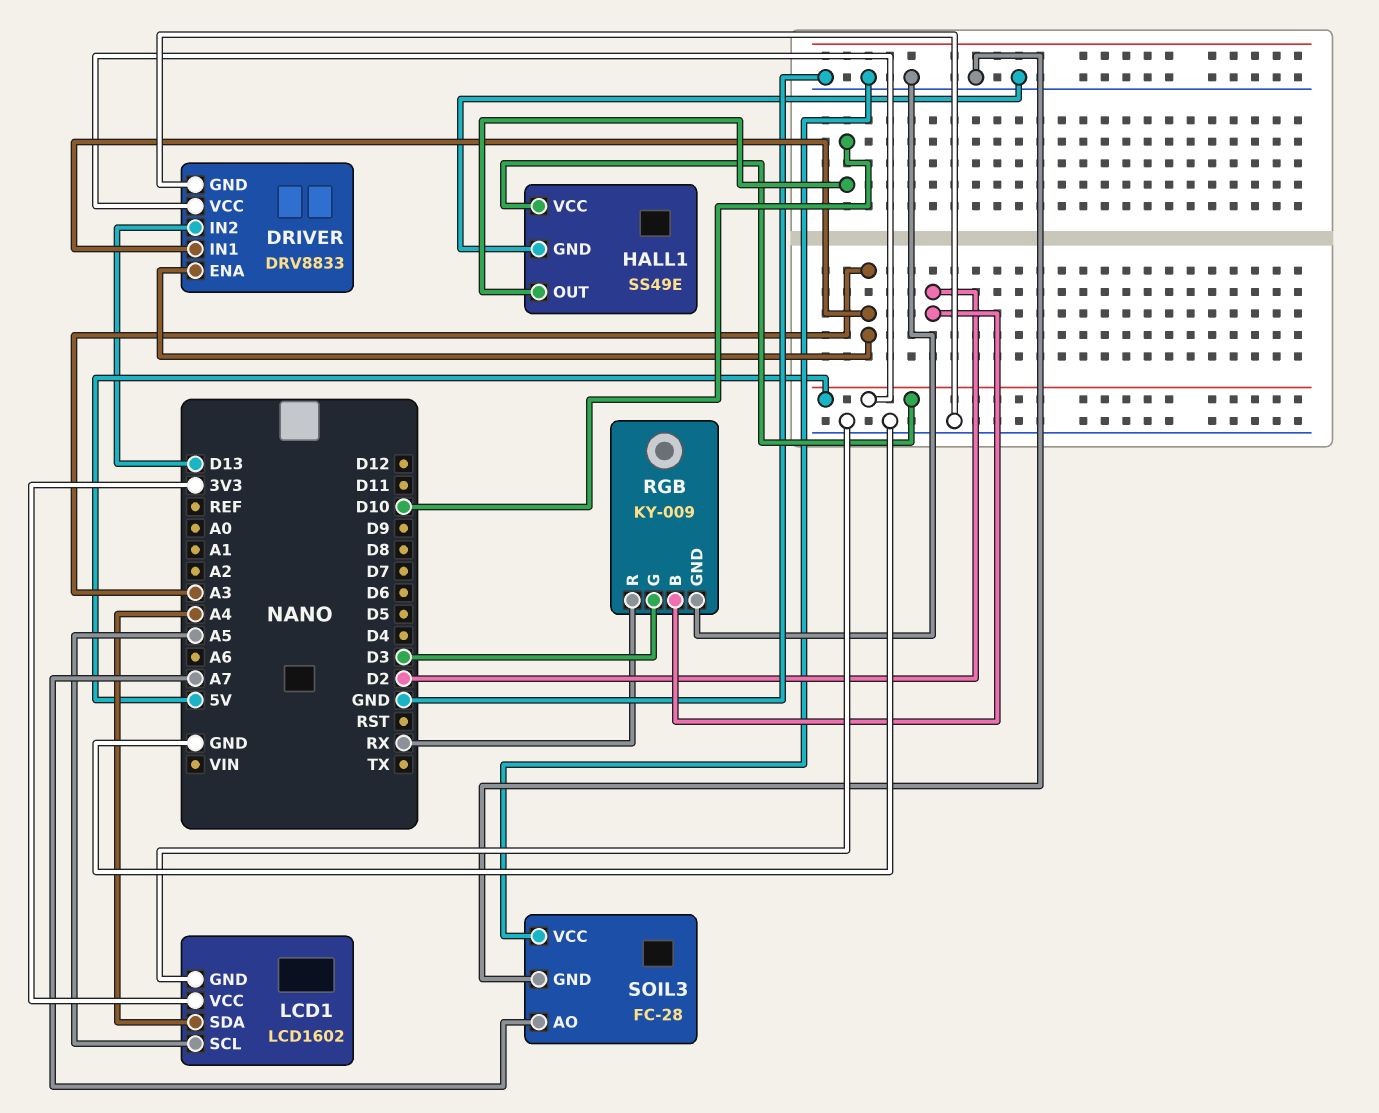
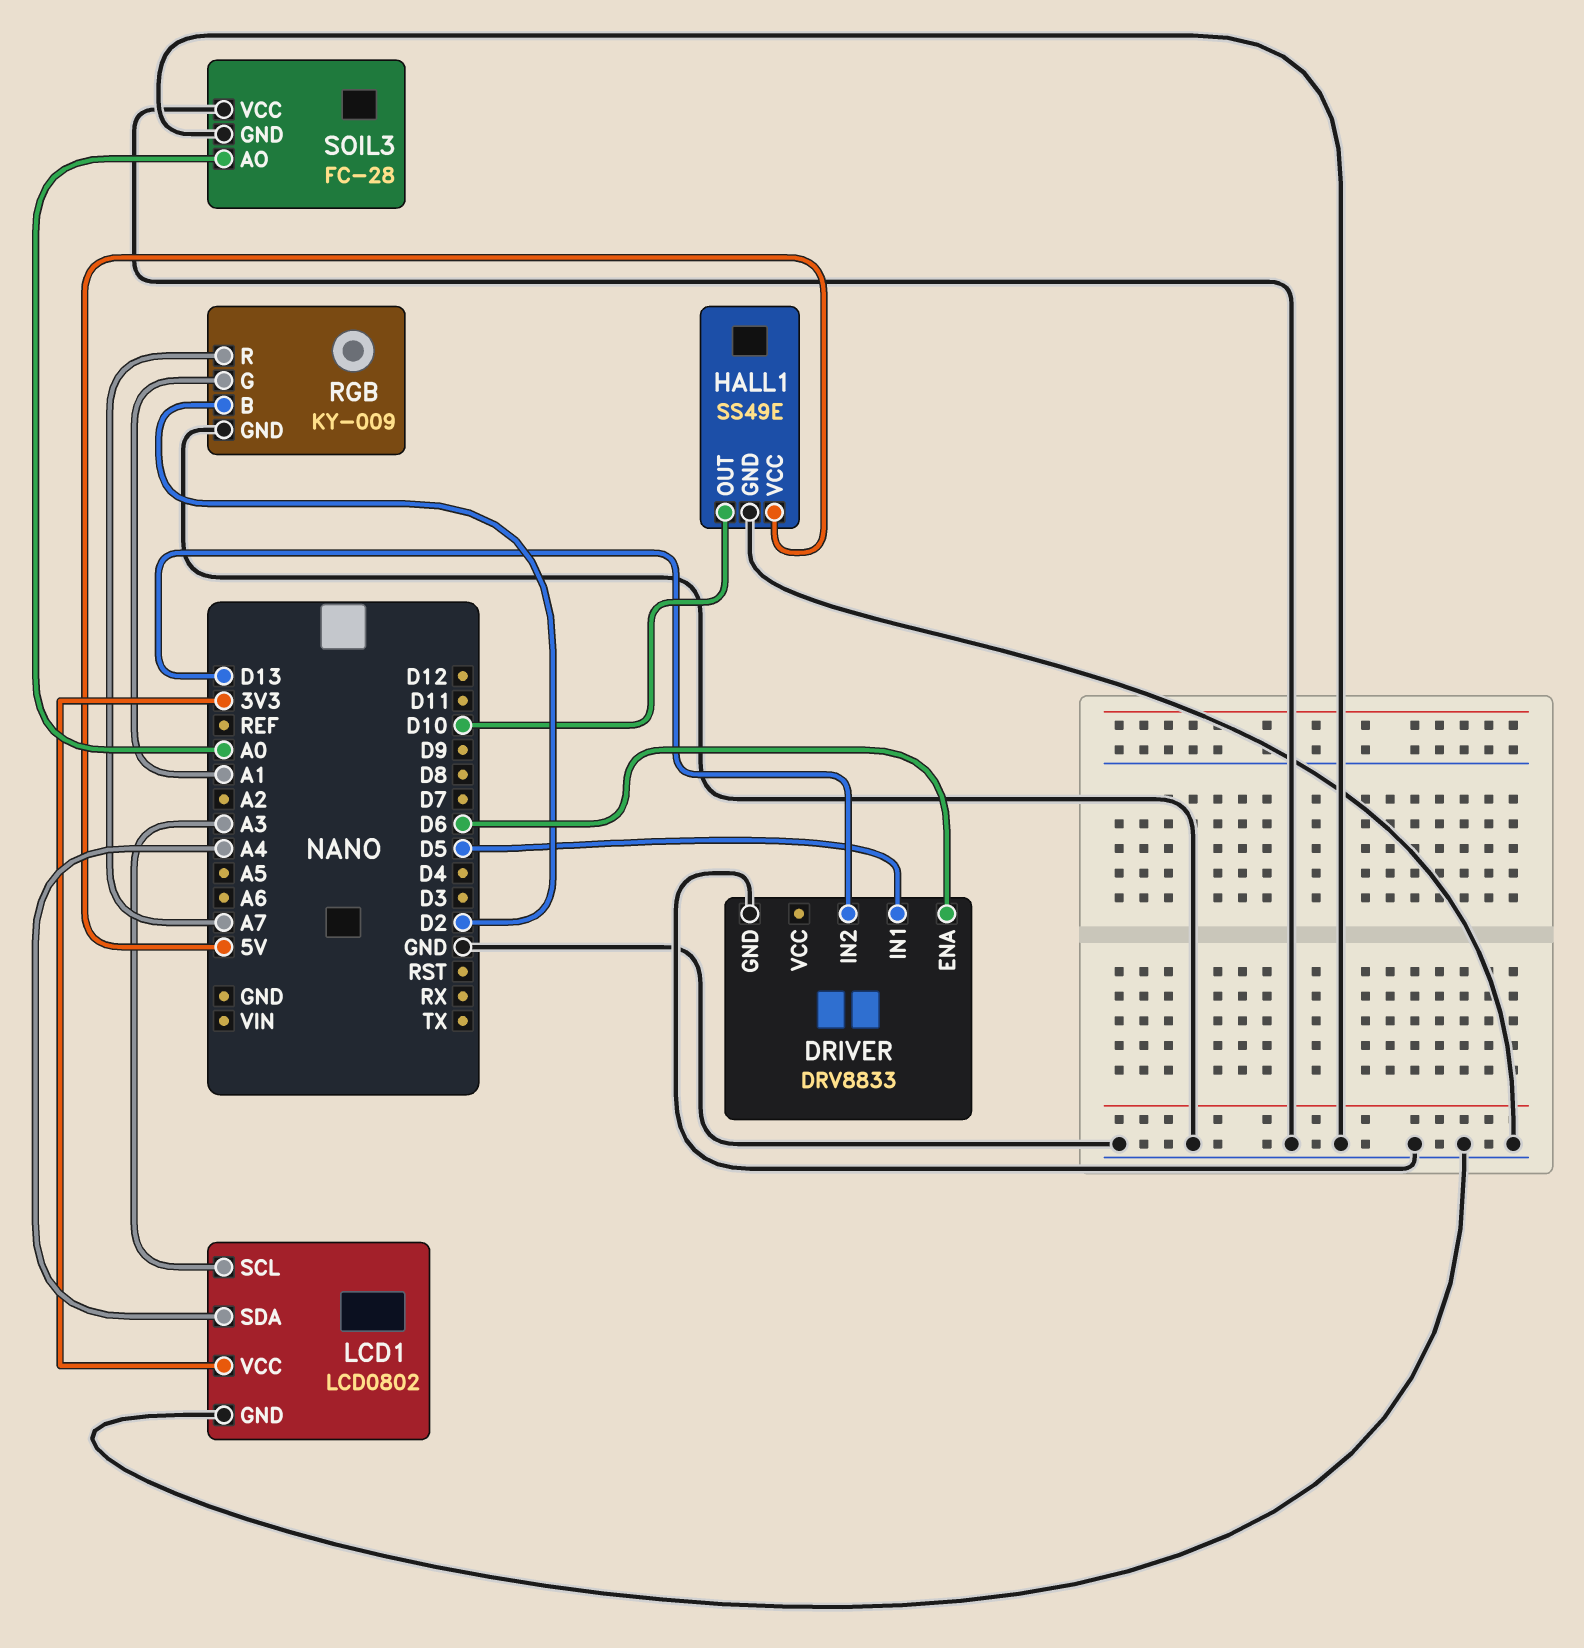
DRIVER pin ENA: A3 -> D6
DRIVER pin IN1: A3 -> D5
DRIVER pin VCC: 5V -> none
LCD1: LCD1602 -> LCD0802
LCD1 pin SCL: A5 -> A3
RGB pin G: D3 -> A1
RGB pin R: RX -> A7
SOIL3 pin AO: A7 -> A0

